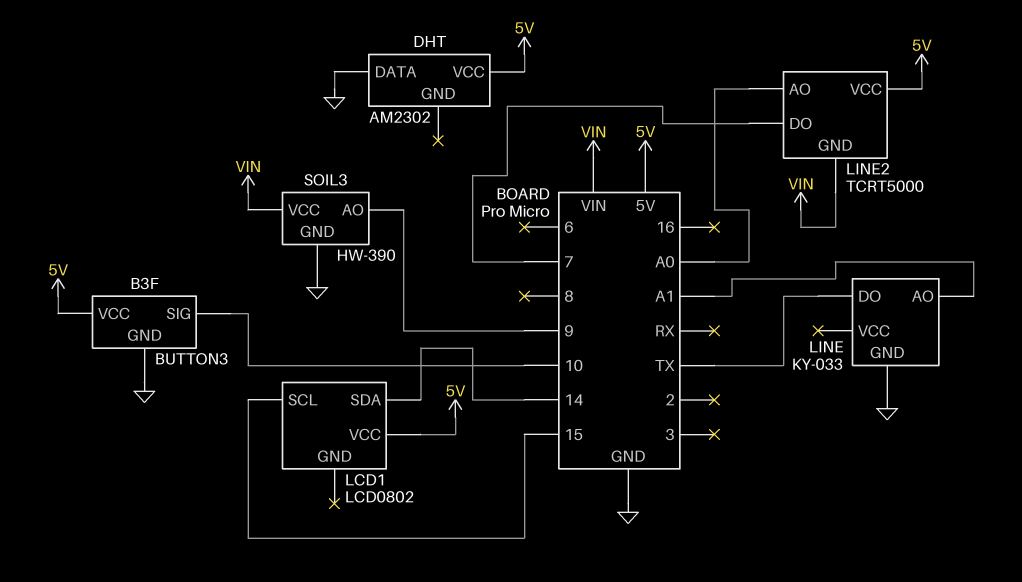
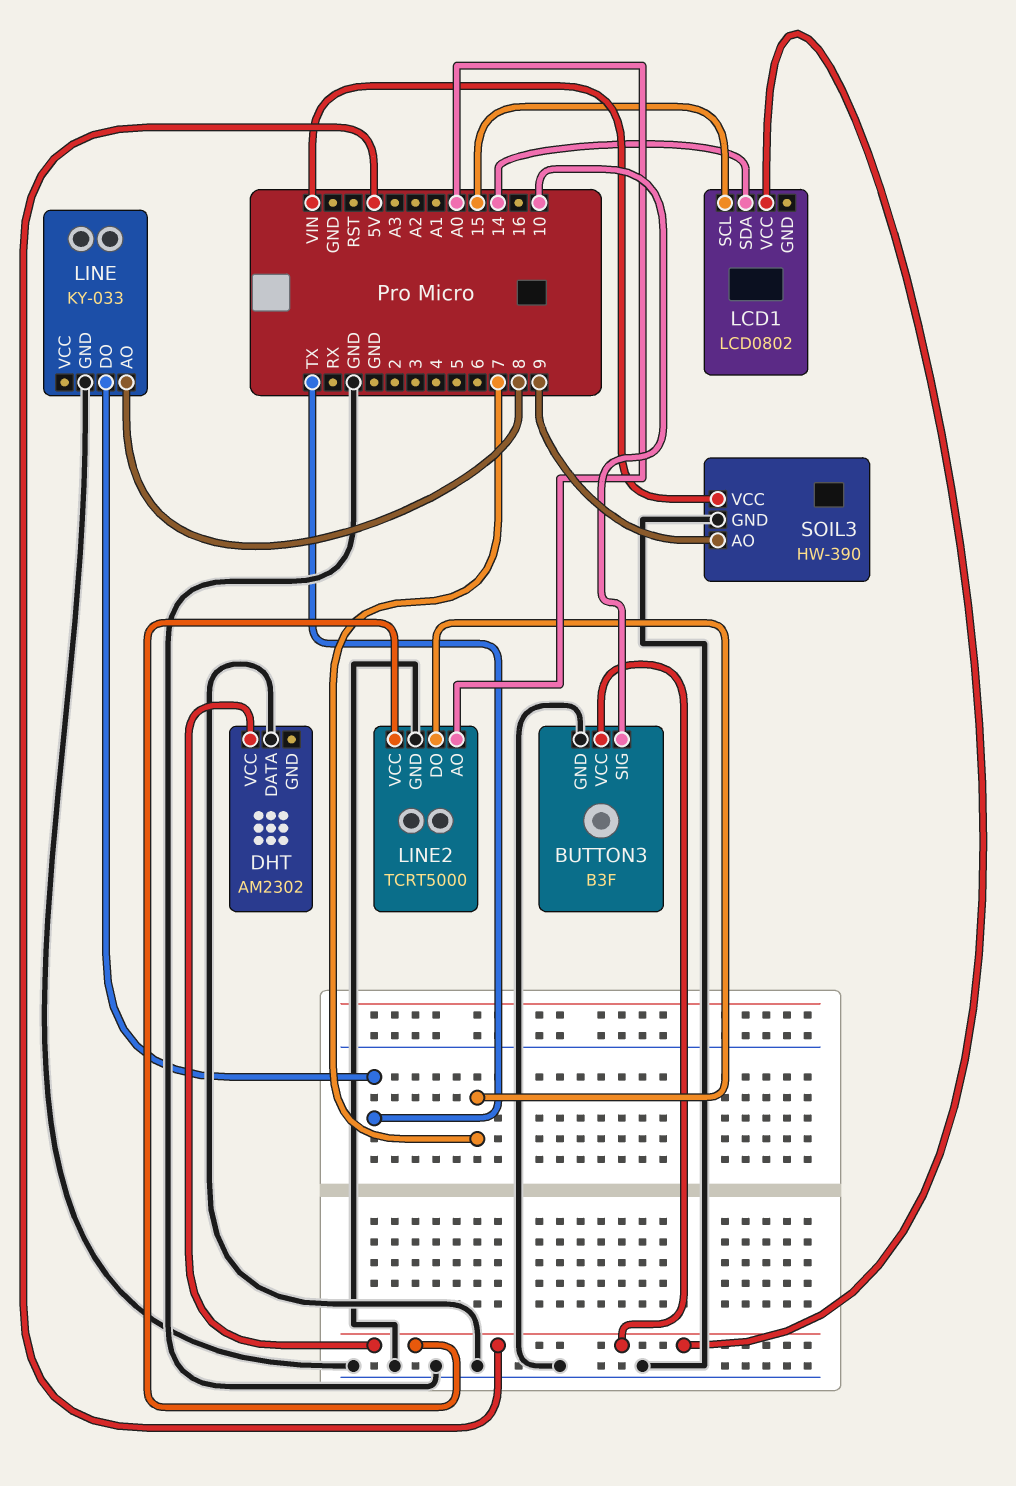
LINE pin AO: A1 -> 8
LINE2 pin GND: VIN -> GND

